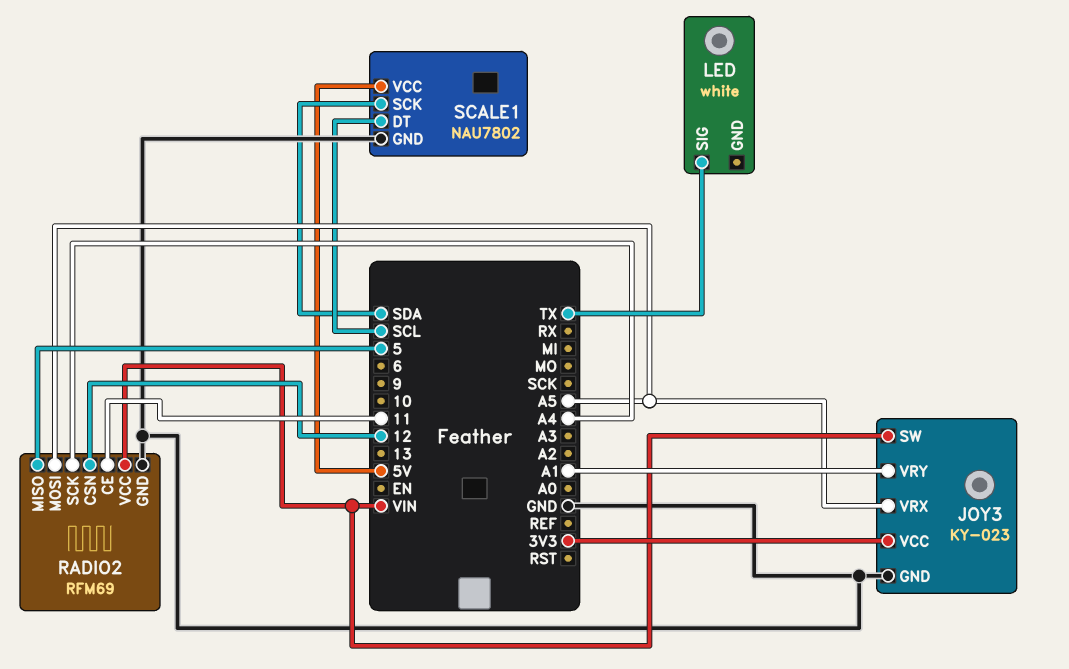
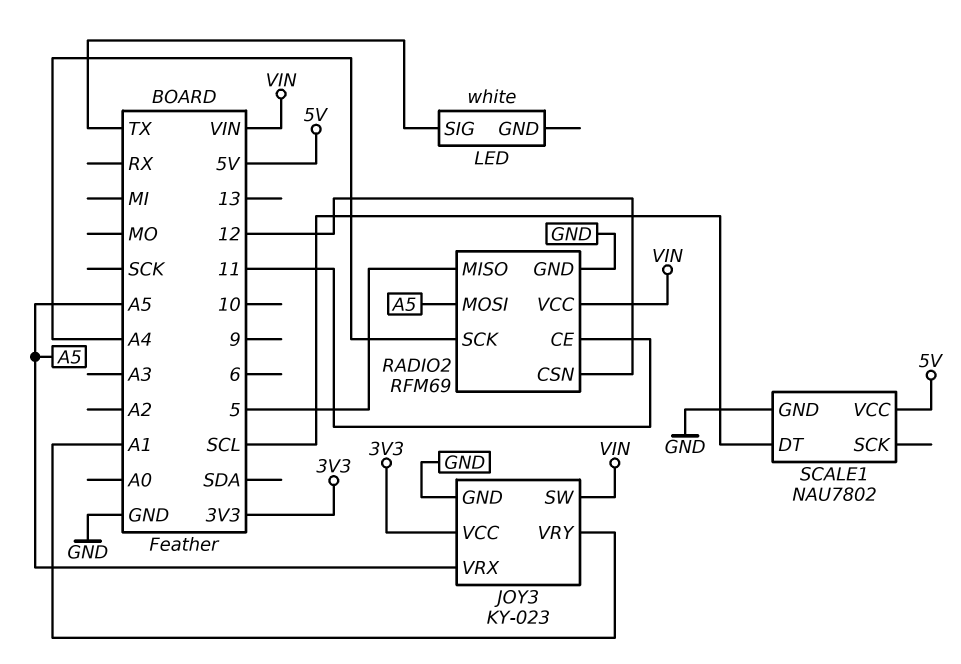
SCALE1 pin SCK: SDA -> none

